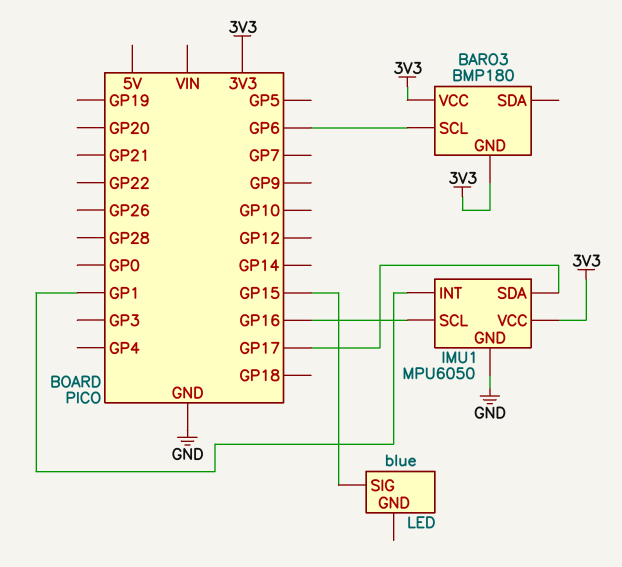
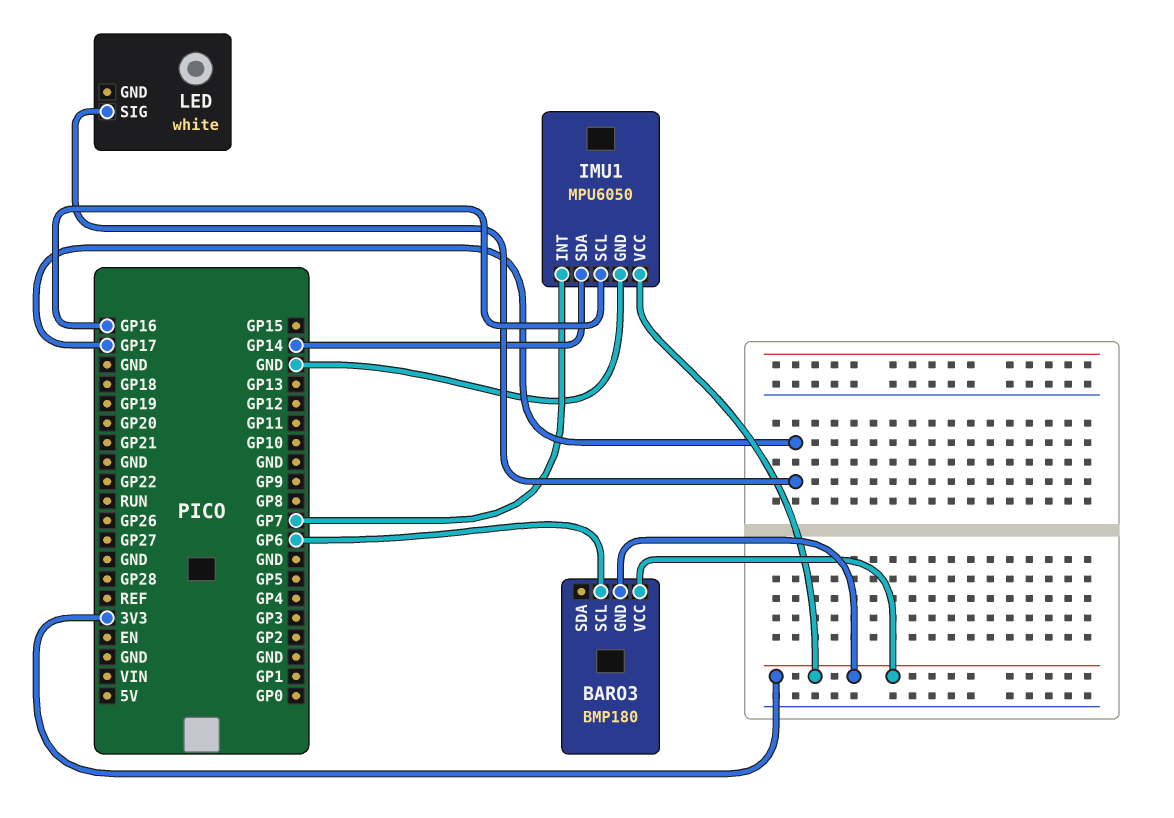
IMU1 pin INT: GP1 -> GP7
IMU1 pin SDA: GP17 -> GP14
LED: blue -> white
LED pin SIG: GP15 -> GP17

